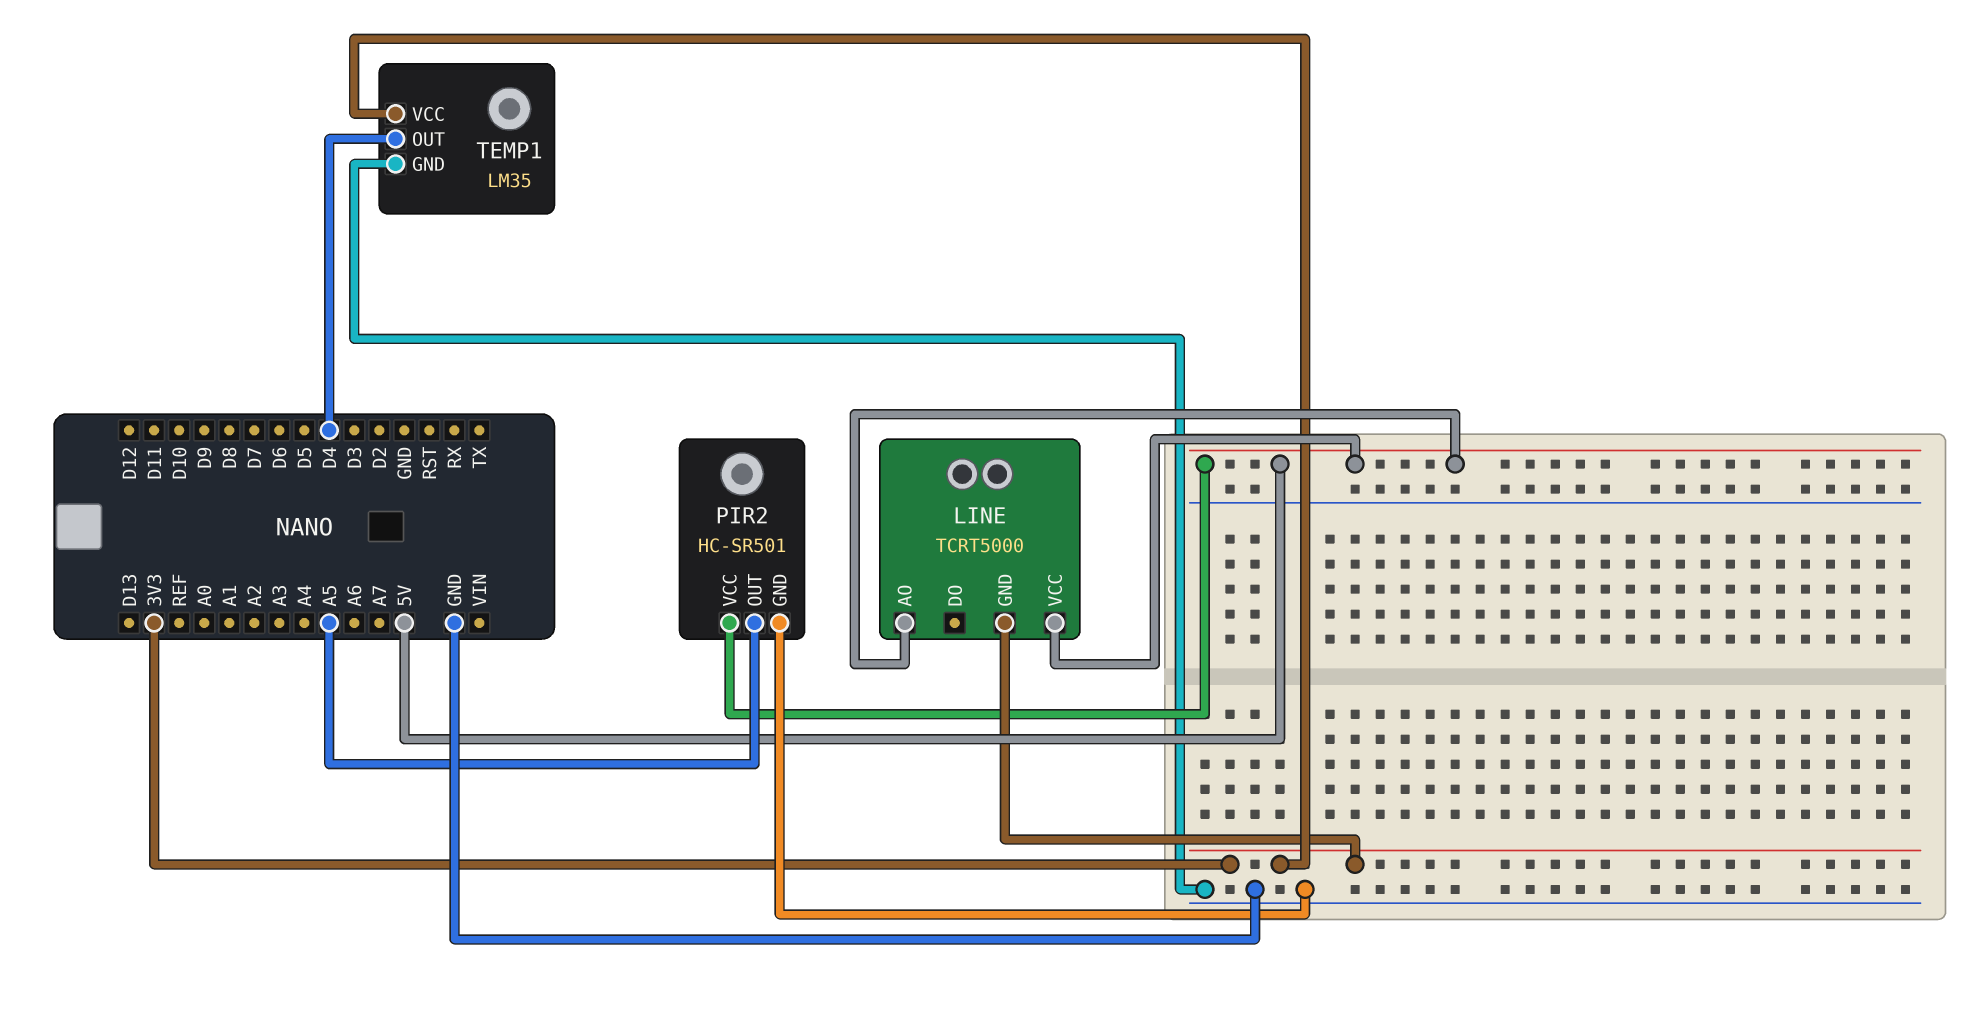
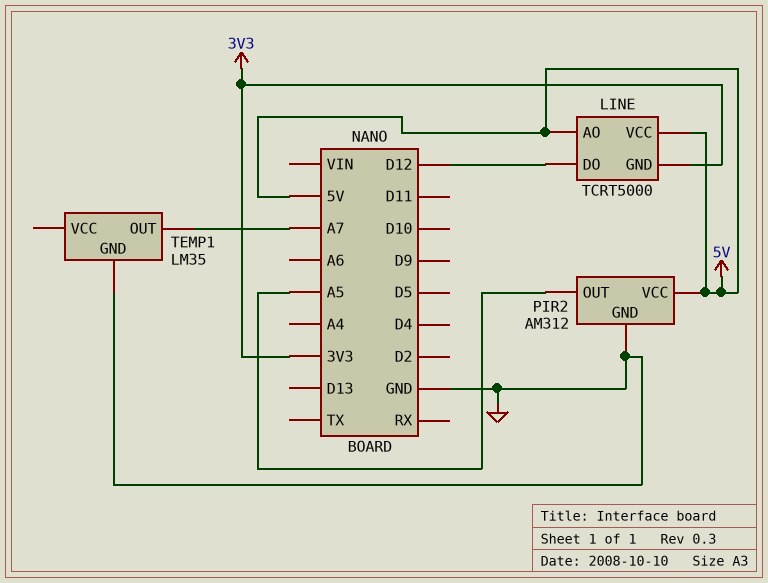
LINE pin DO: none -> D12
PIR2: HC-SR501 -> AM312
TEMP1 pin OUT: D4 -> A7
TEMP1 pin VCC: 3V3 -> none

